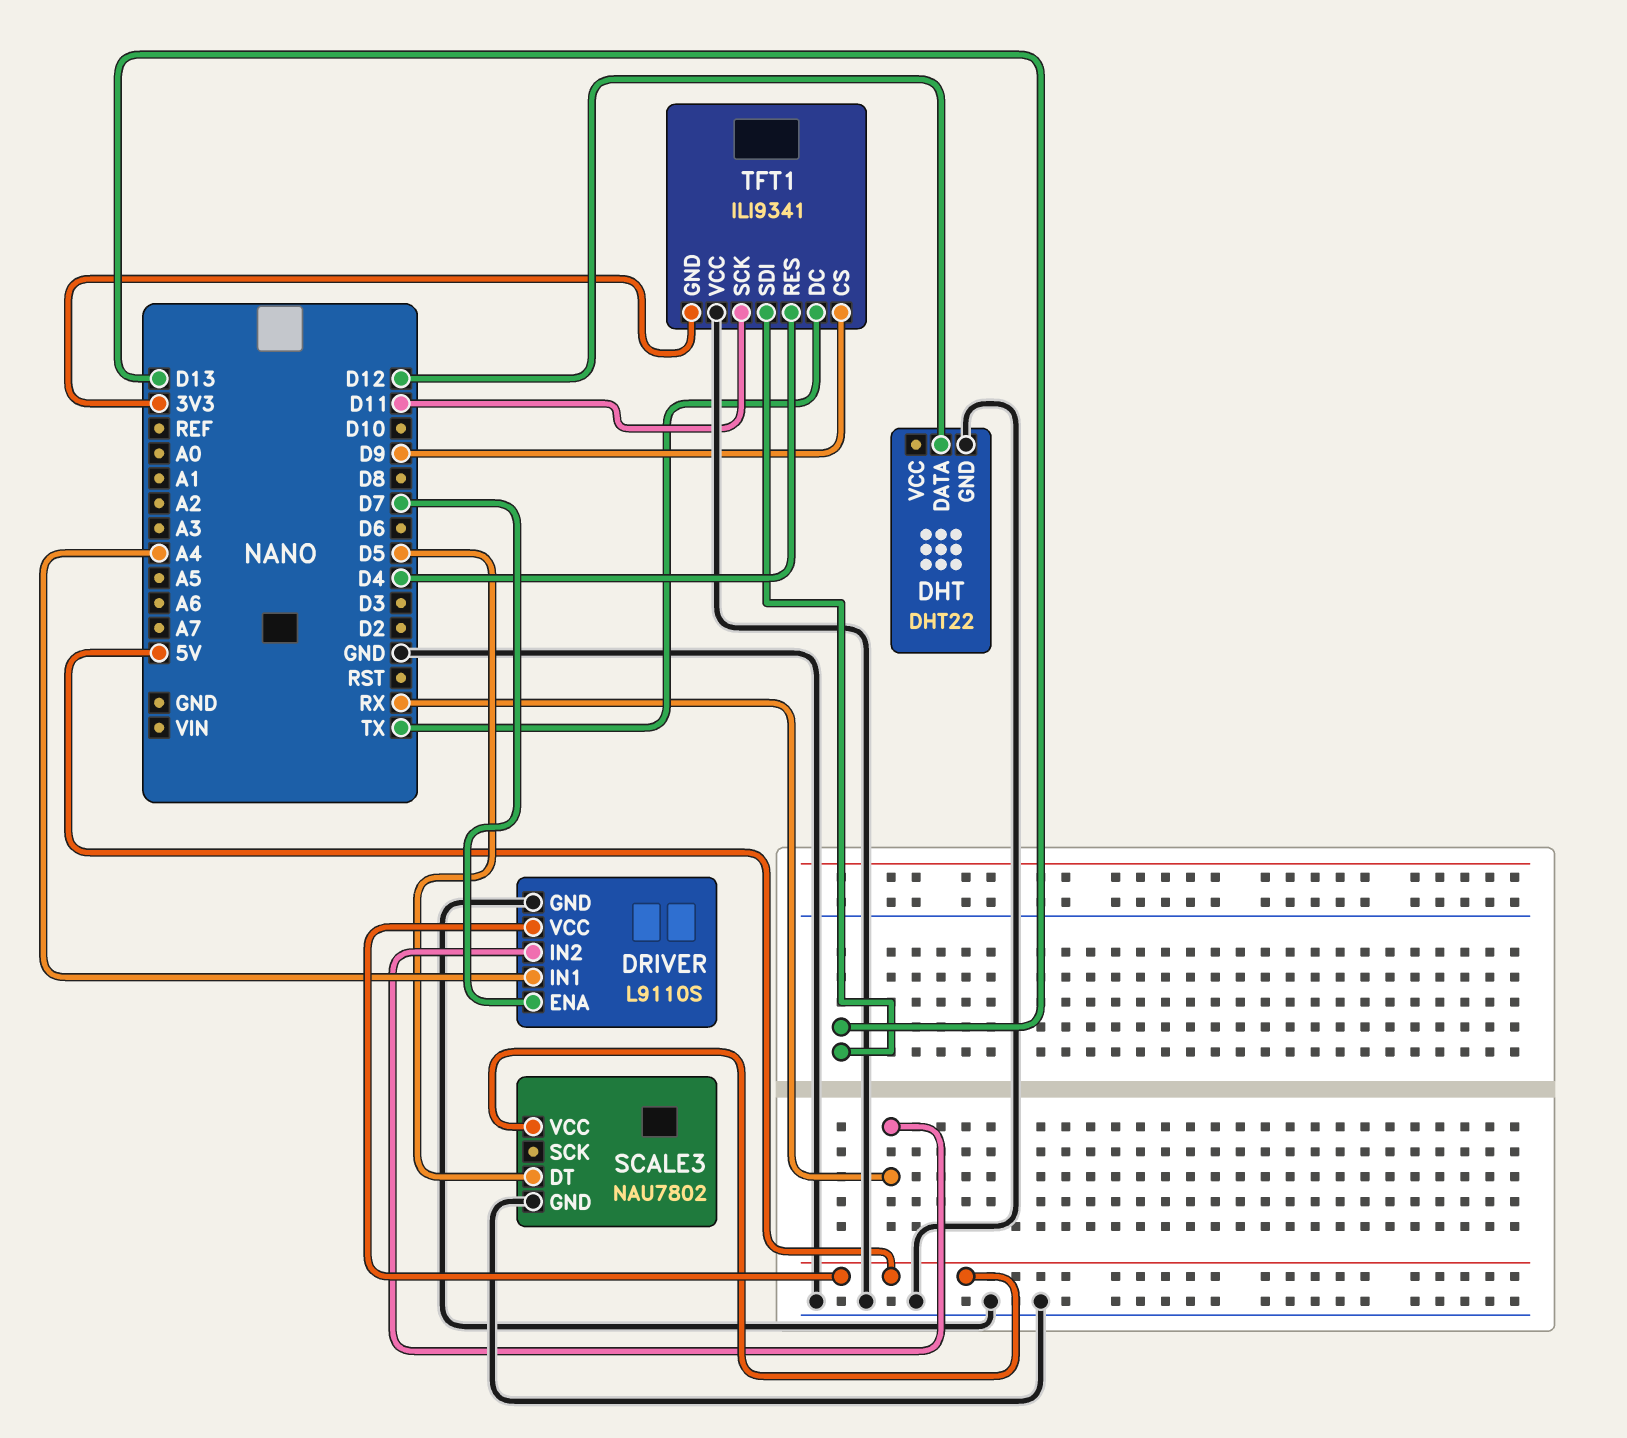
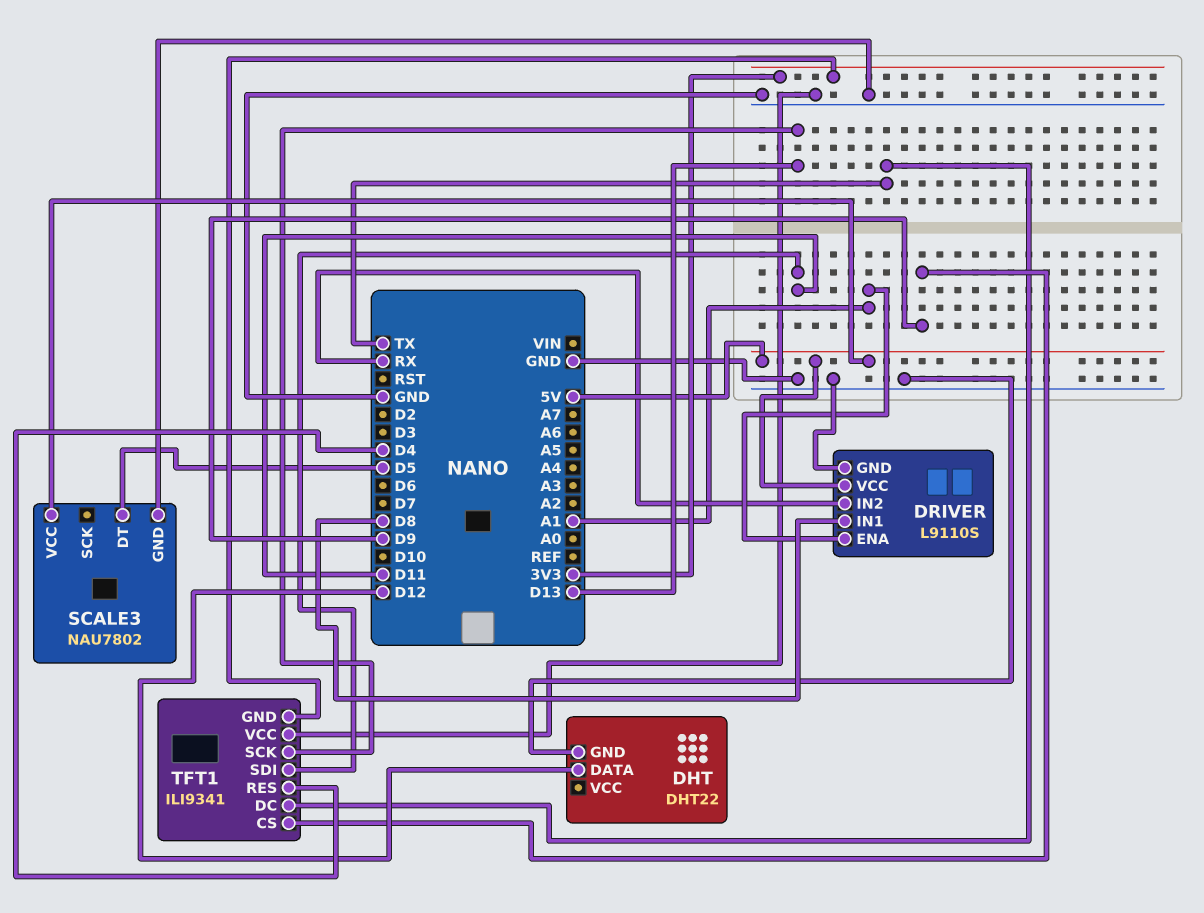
DRIVER pin ENA: D7 -> A1
DRIVER pin IN1: A4 -> D8
TFT1 pin SCK: D11 -> D13
TFT1 pin SDI: D13 -> D11

